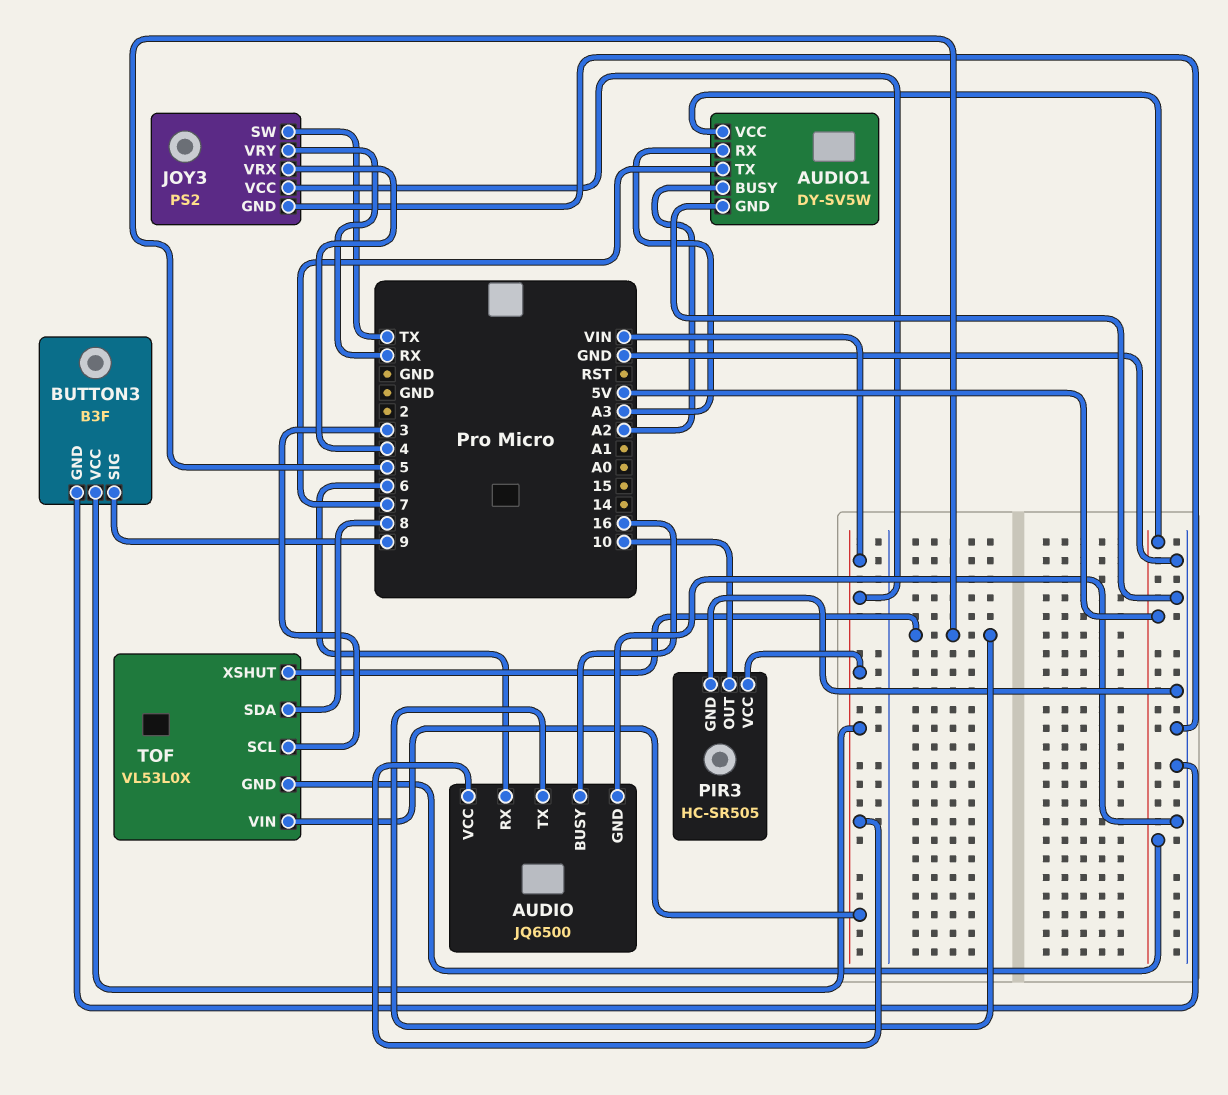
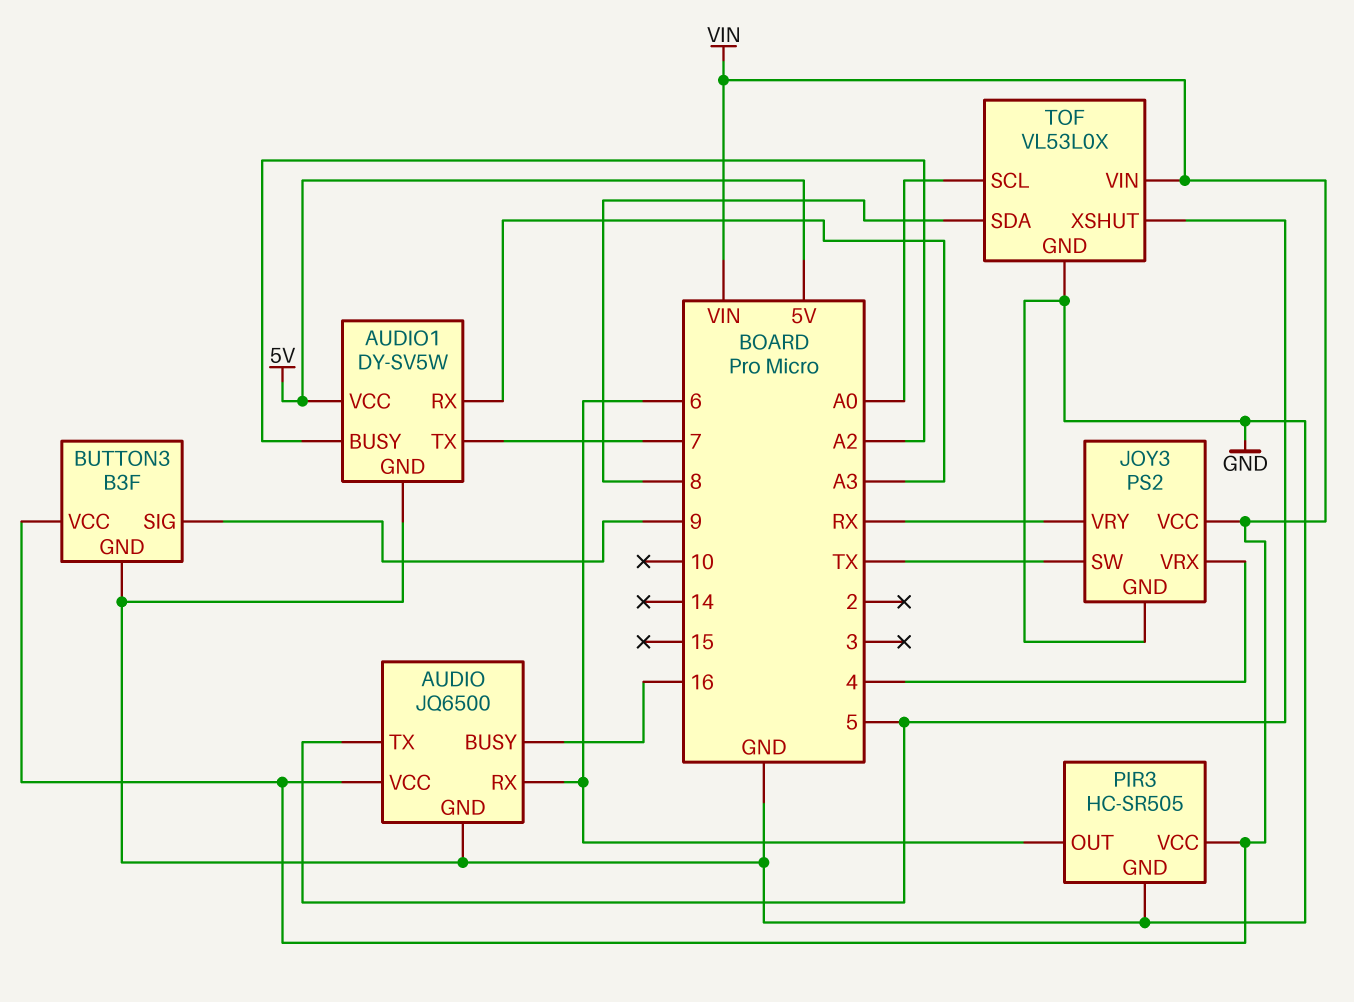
PIR3 pin OUT: 10 -> 6
TOF pin GND: 5V -> GND
TOF pin SCL: 3 -> A0

